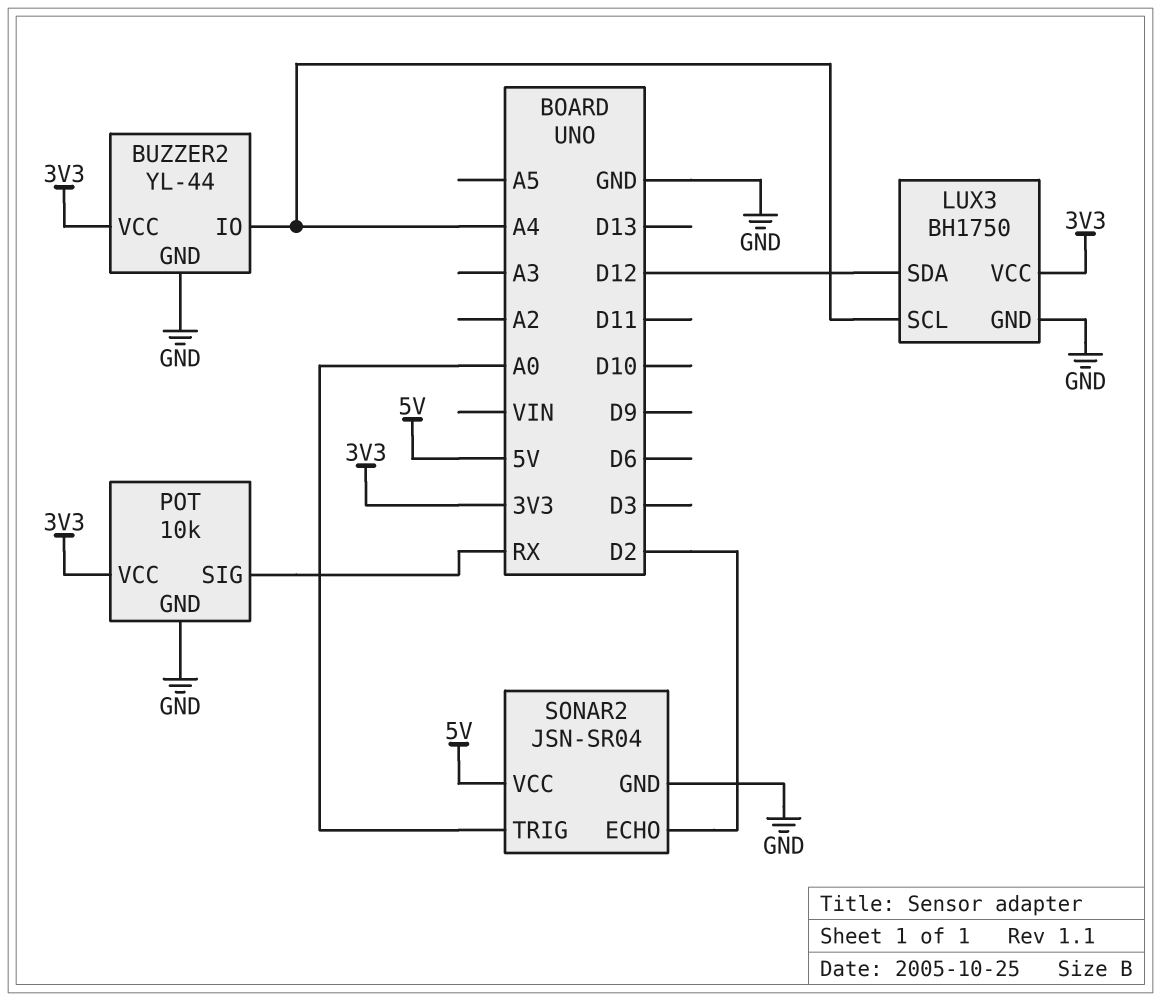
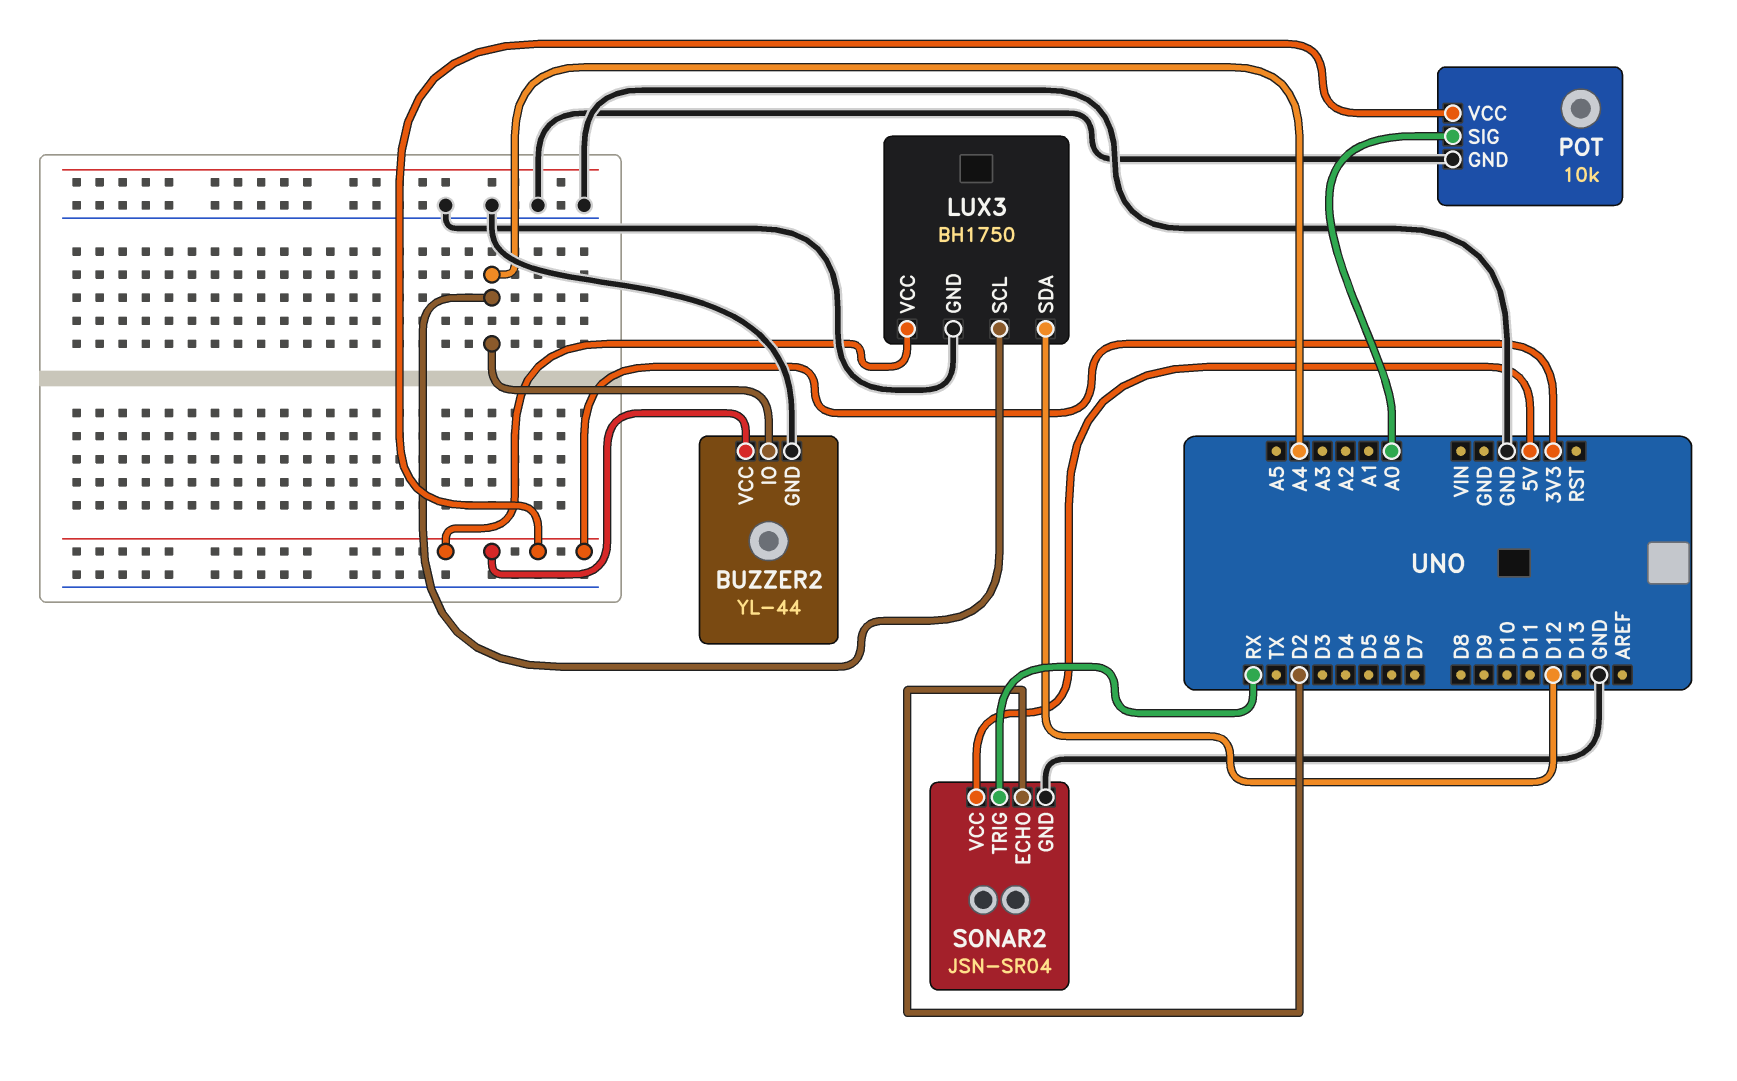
POT pin SIG: RX -> A0
SONAR2 pin TRIG: A0 -> RX

